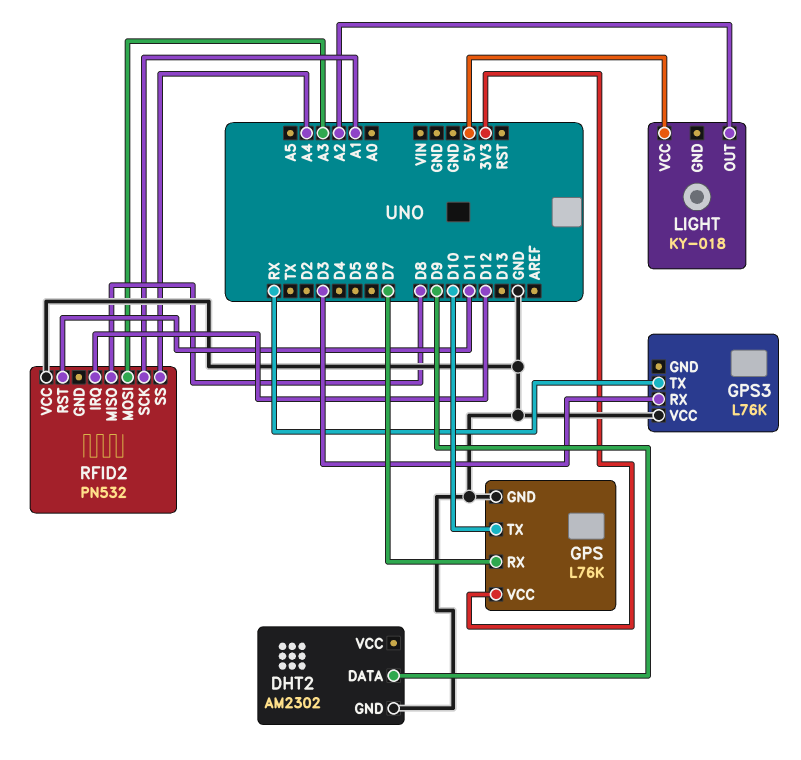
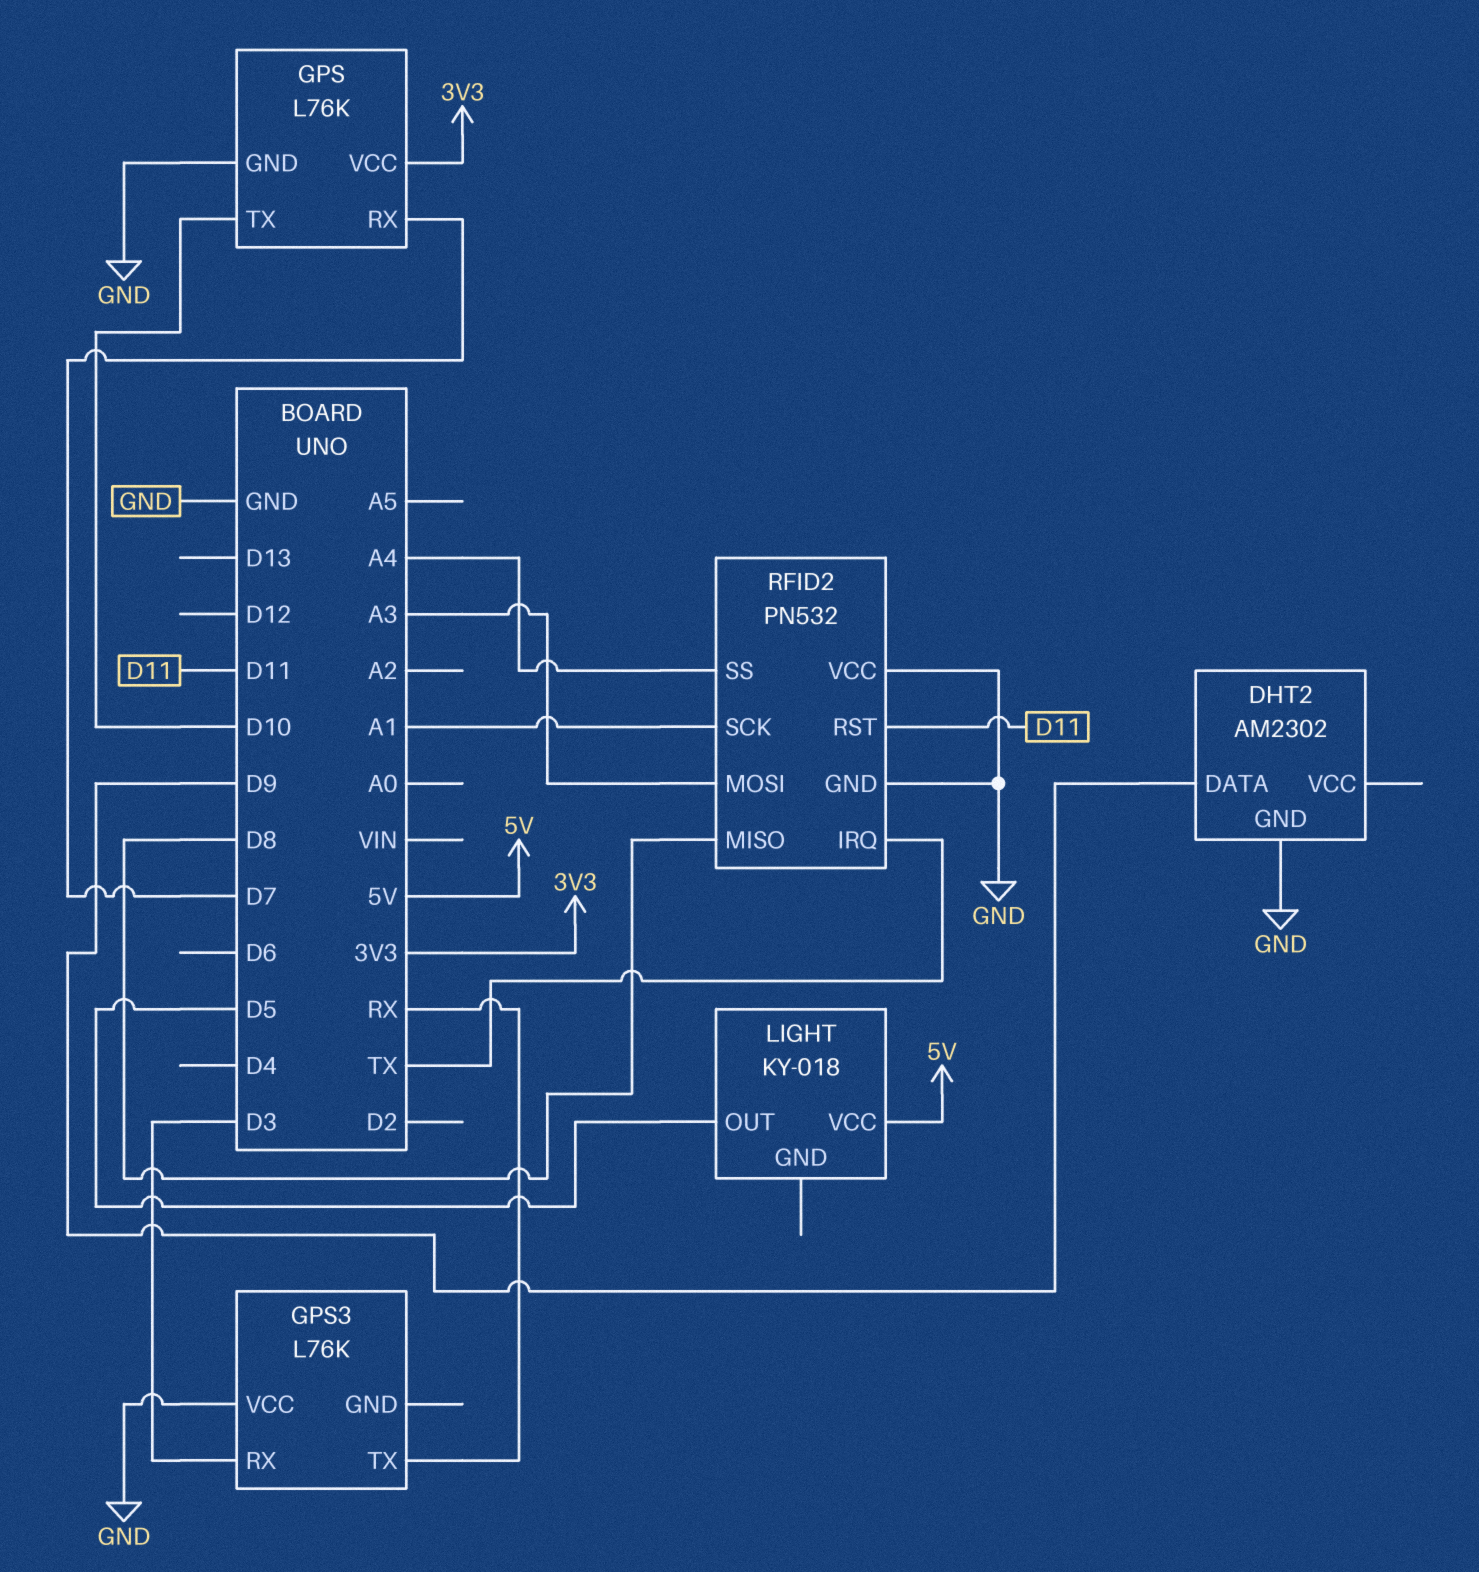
LIGHT pin OUT: A2 -> D5
RFID2 pin GND: none -> GND
RFID2 pin IRQ: D12 -> TX

